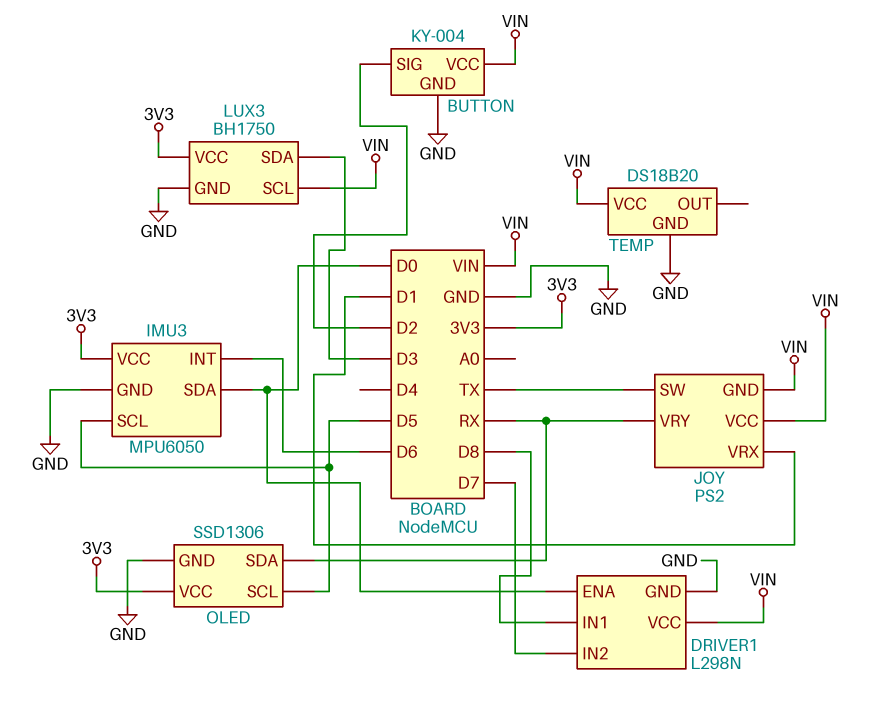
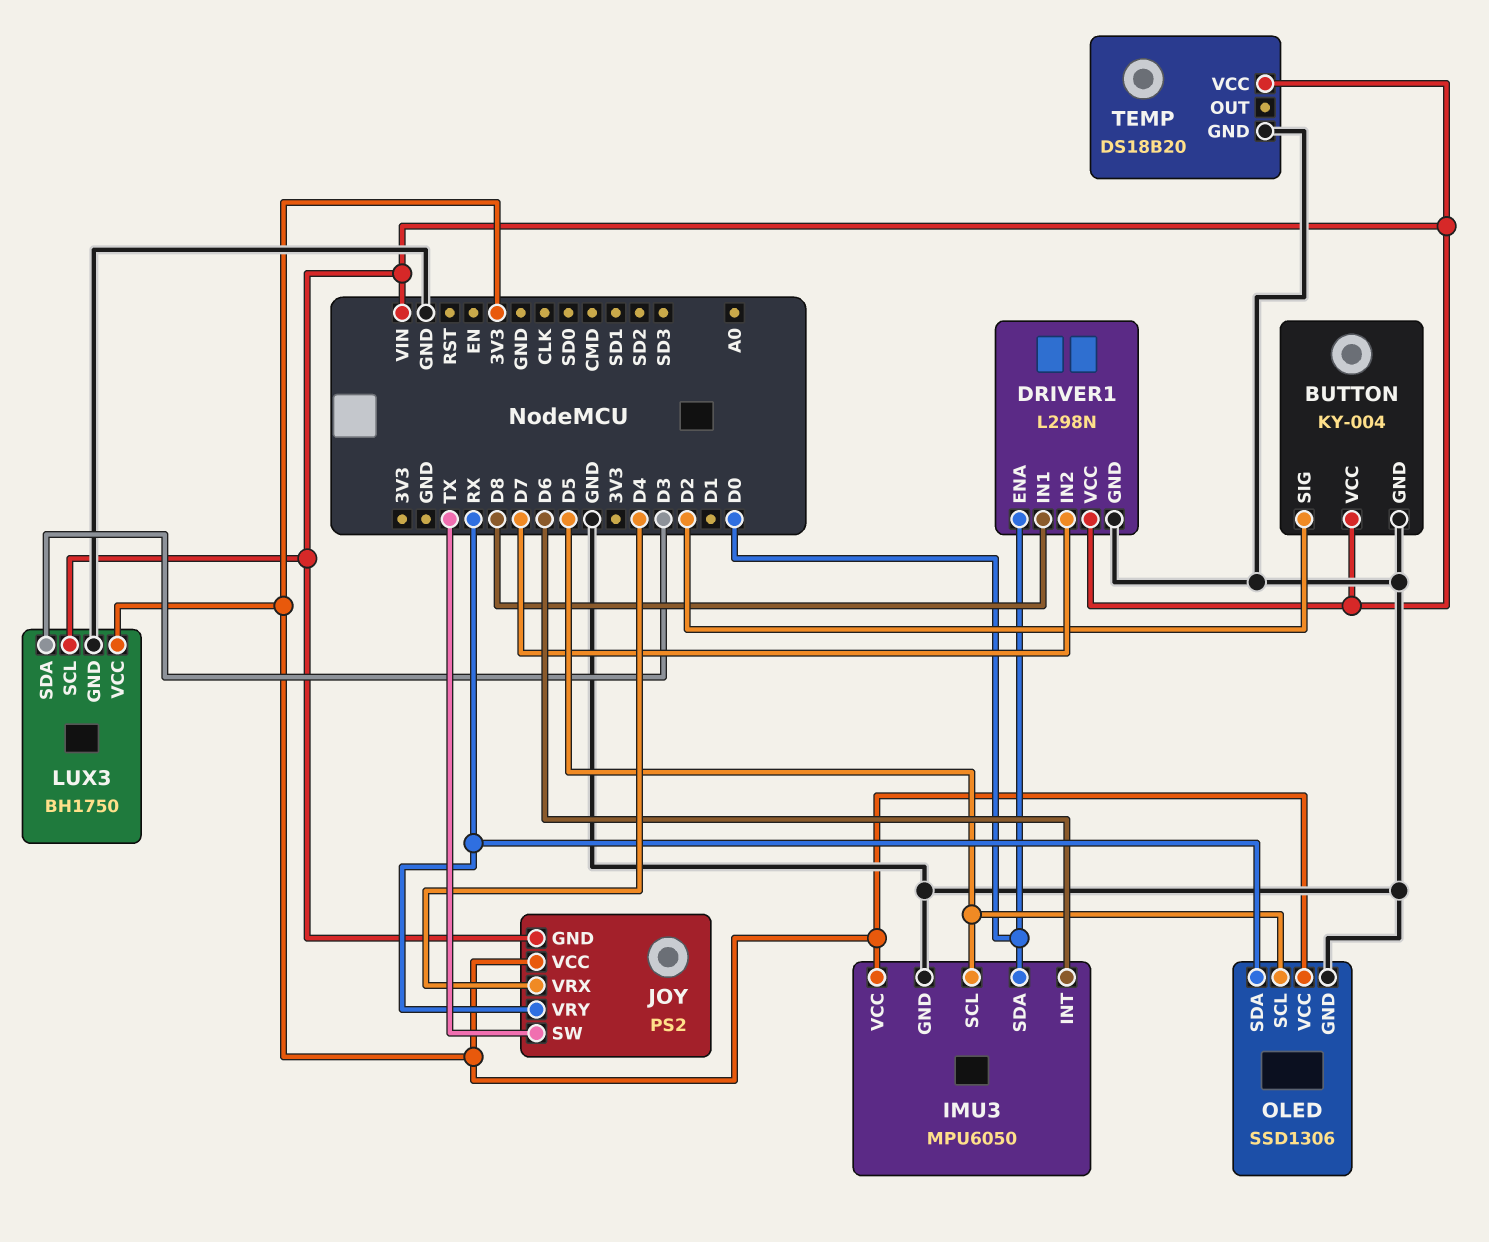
JOY pin VCC: VIN -> 3V3
JOY pin VRX: D1 -> D4

